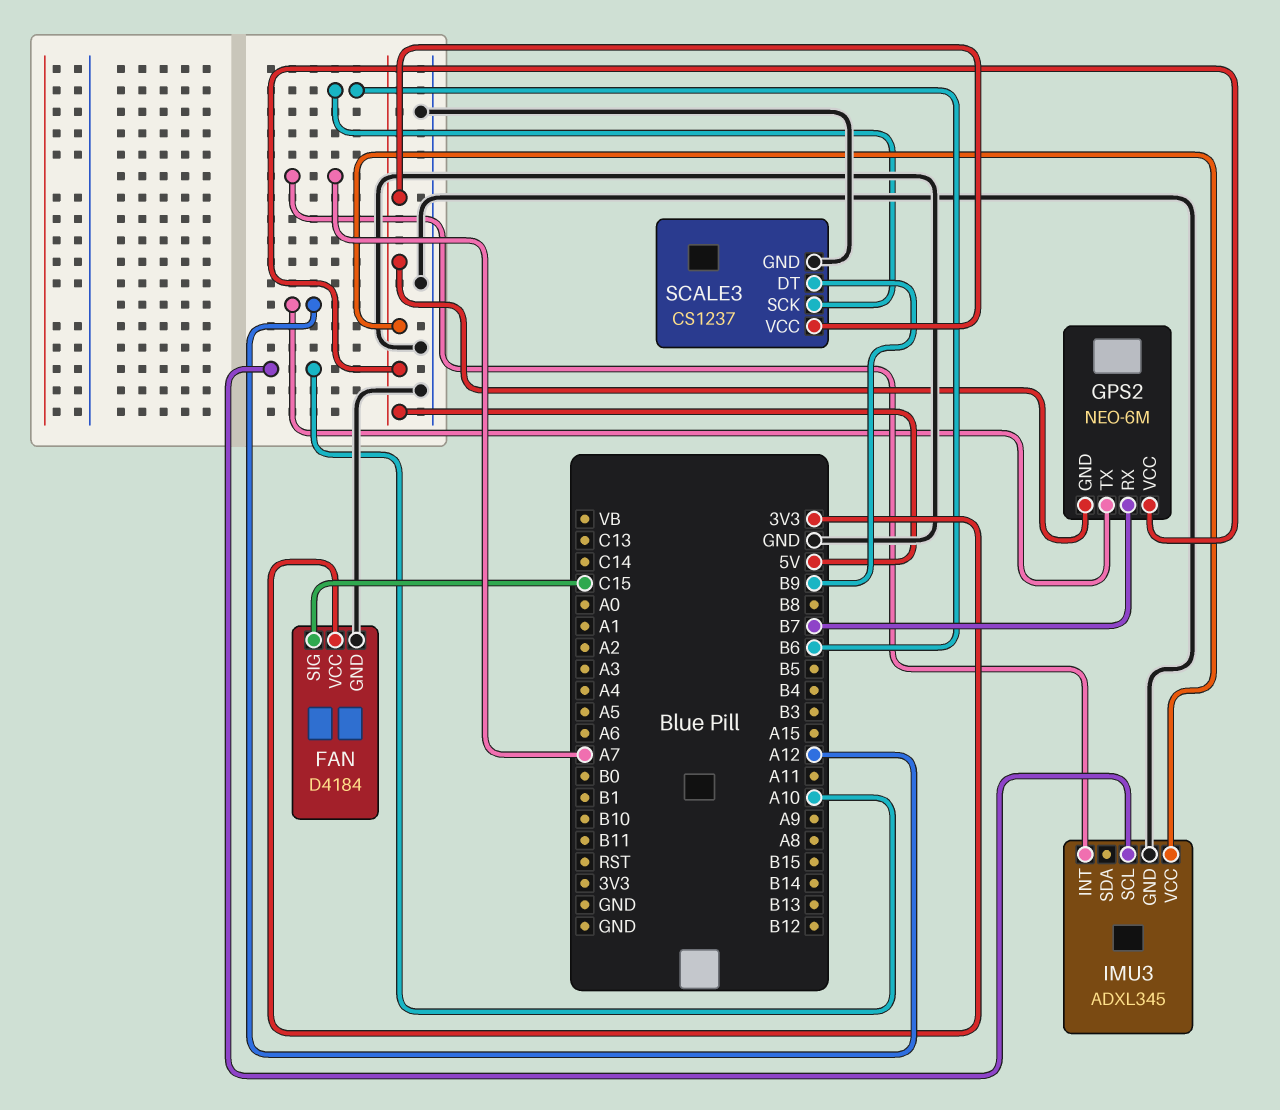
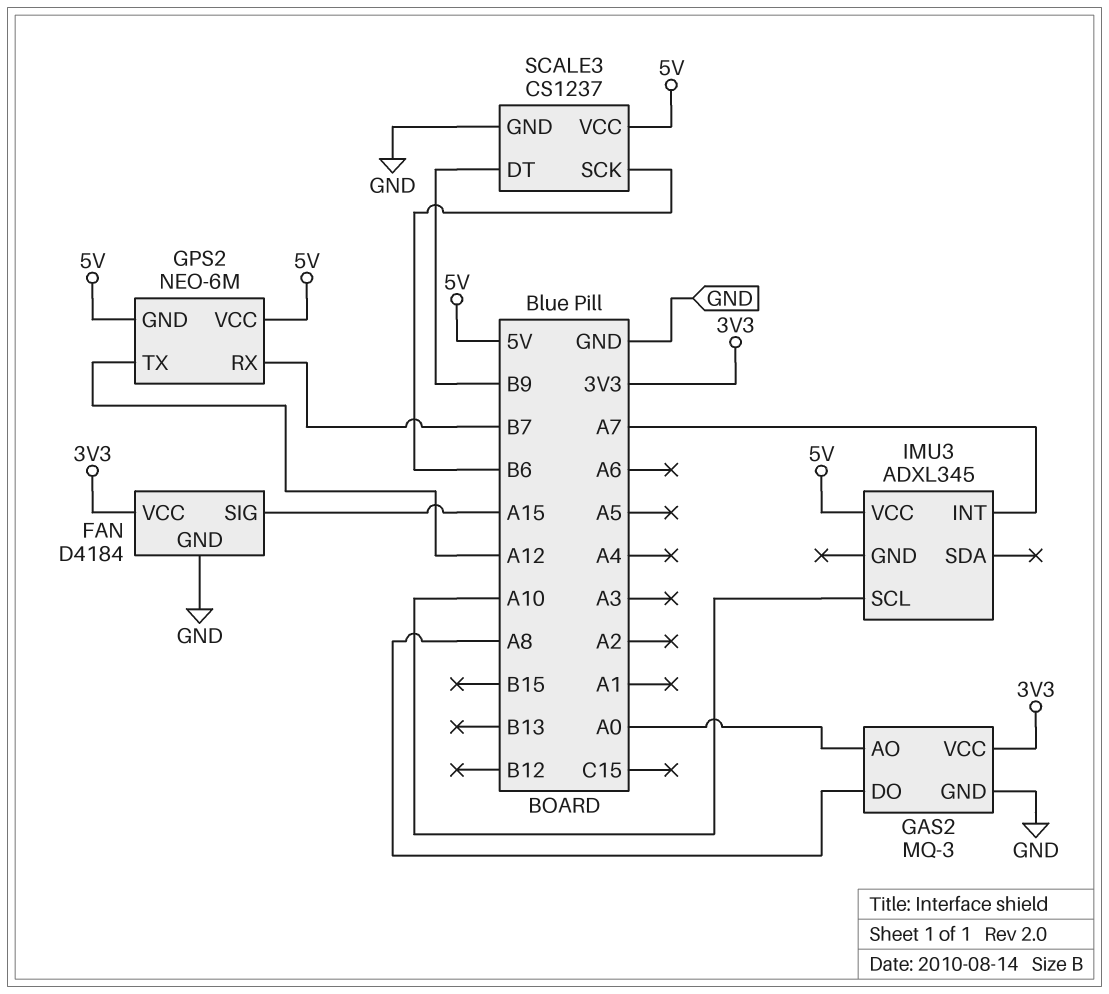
FAN pin SIG: C15 -> A15
GAS2: none -> MQ-3
GAS2 pin AO: none -> A0
GAS2 pin DO: none -> A8
GAS2 pin GND: none -> GND
GAS2 pin VCC: none -> 3V3
IMU3 pin GND: GND -> none

